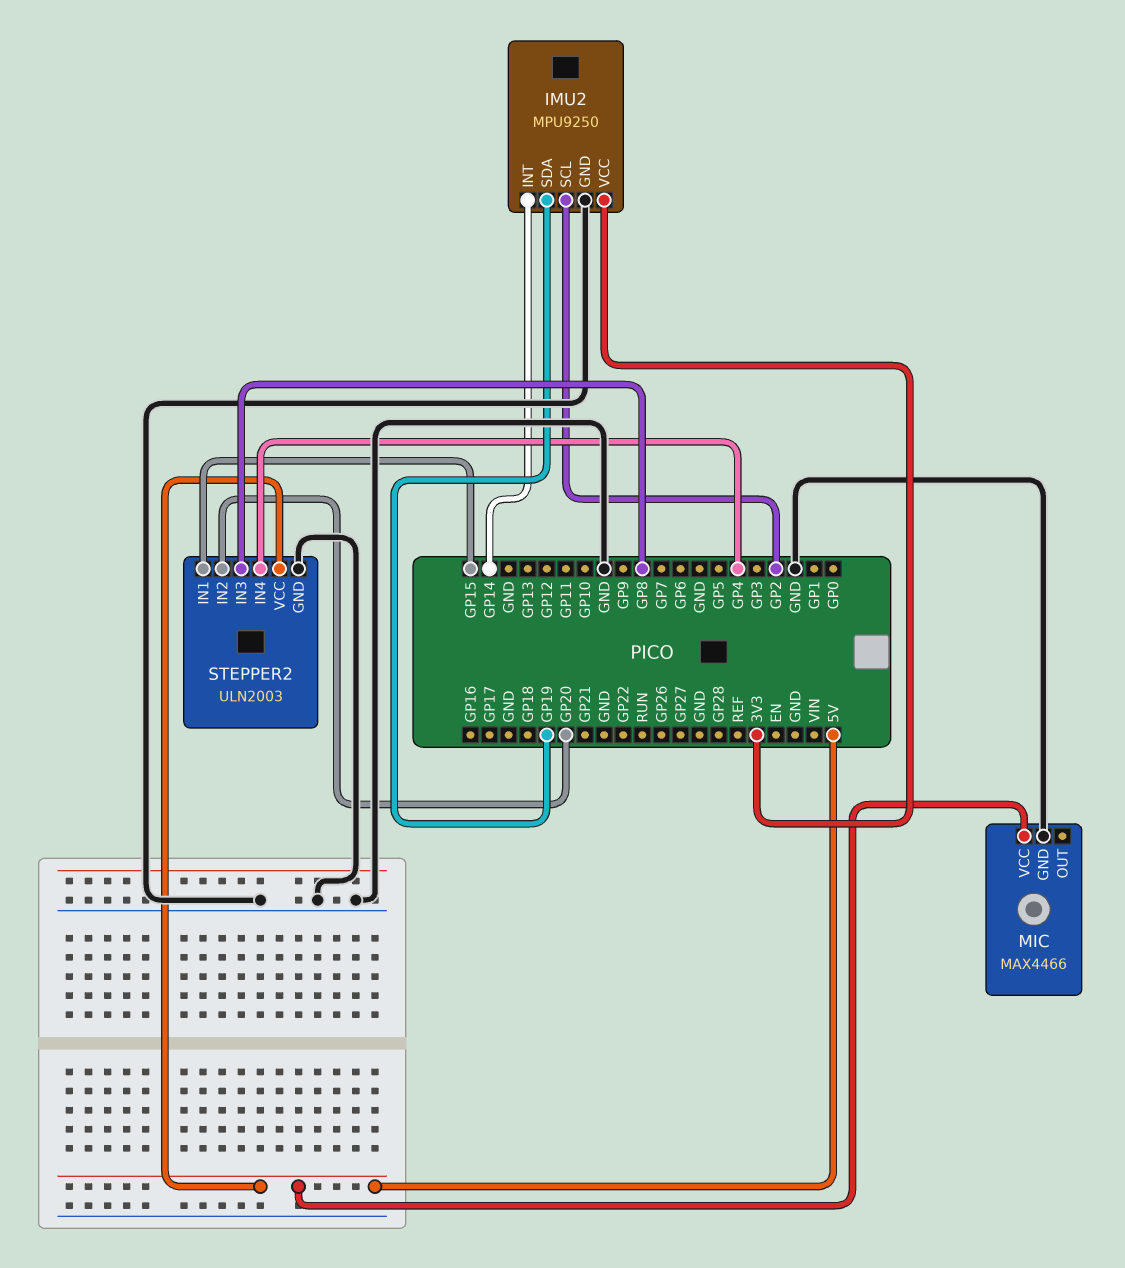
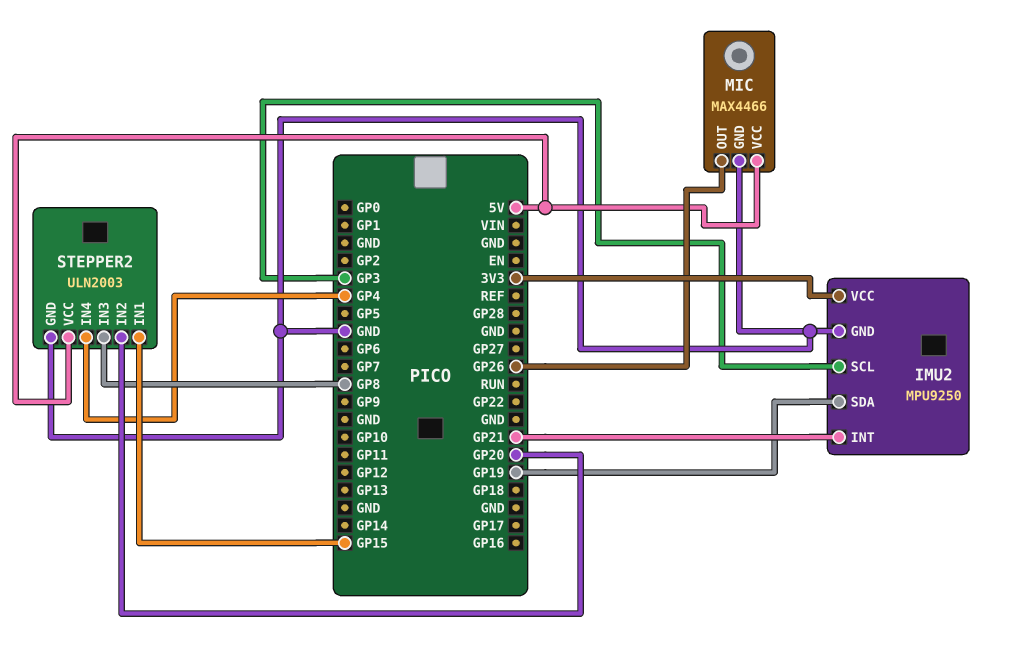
IMU2 pin INT: GP14 -> GP21
IMU2 pin SCL: GP2 -> GP3
MIC pin OUT: none -> GP26

